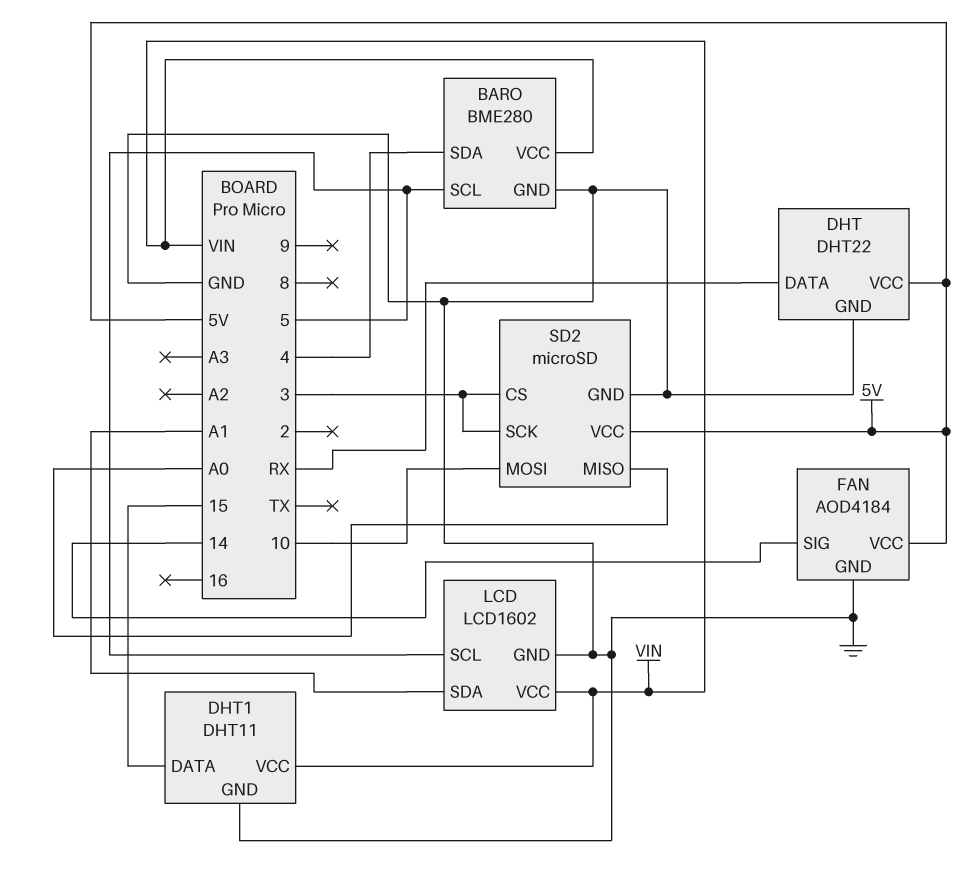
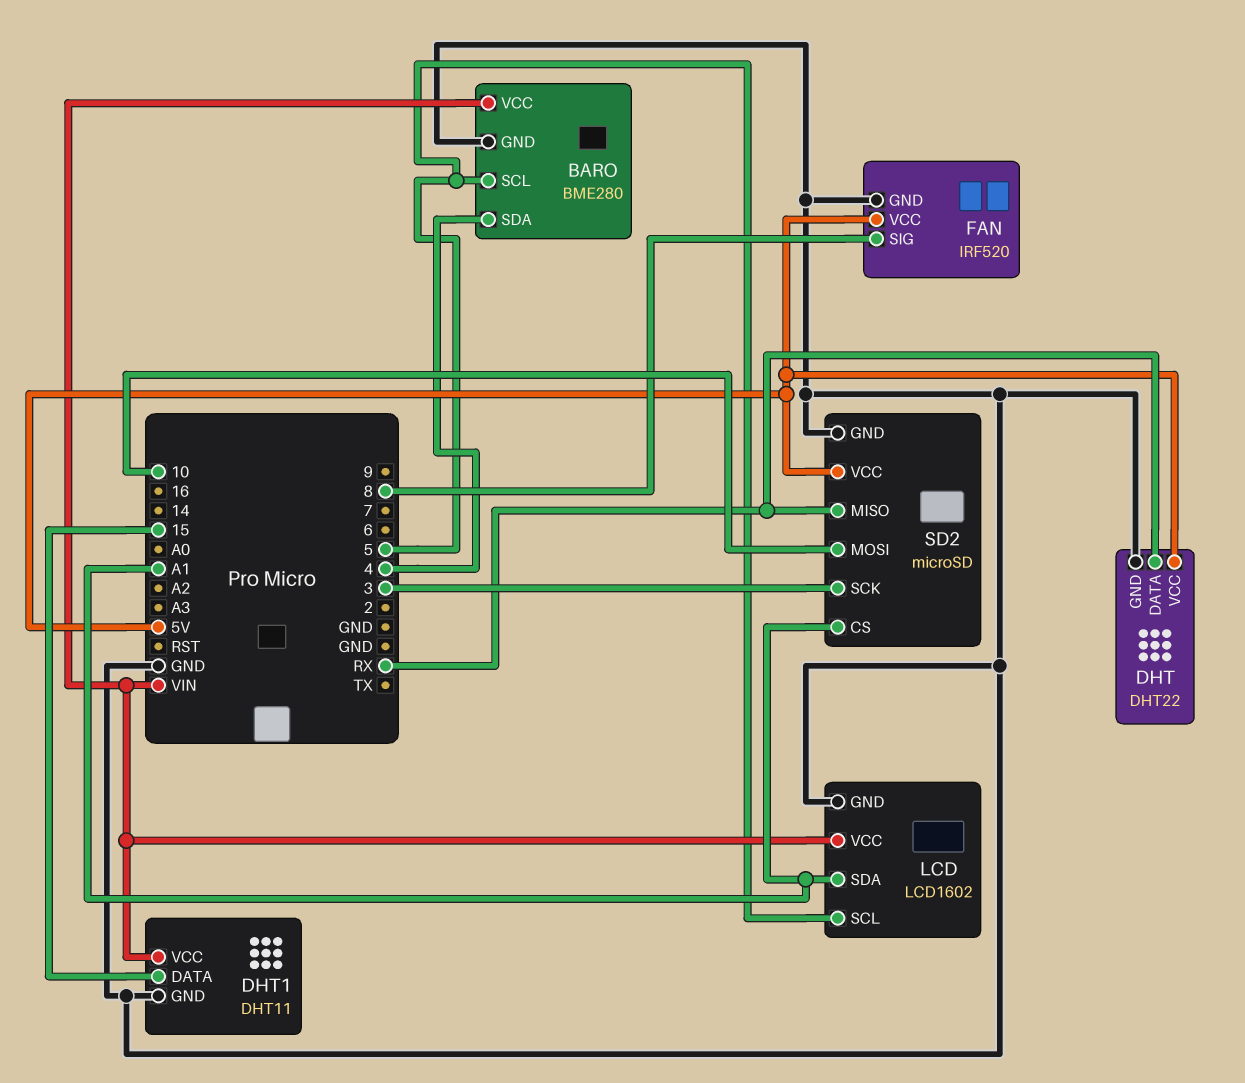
FAN: AOD4184 -> IRF520
FAN pin SIG: 14 -> 8
SD2 pin CS: 3 -> A1
SD2 pin MISO: A0 -> RX

